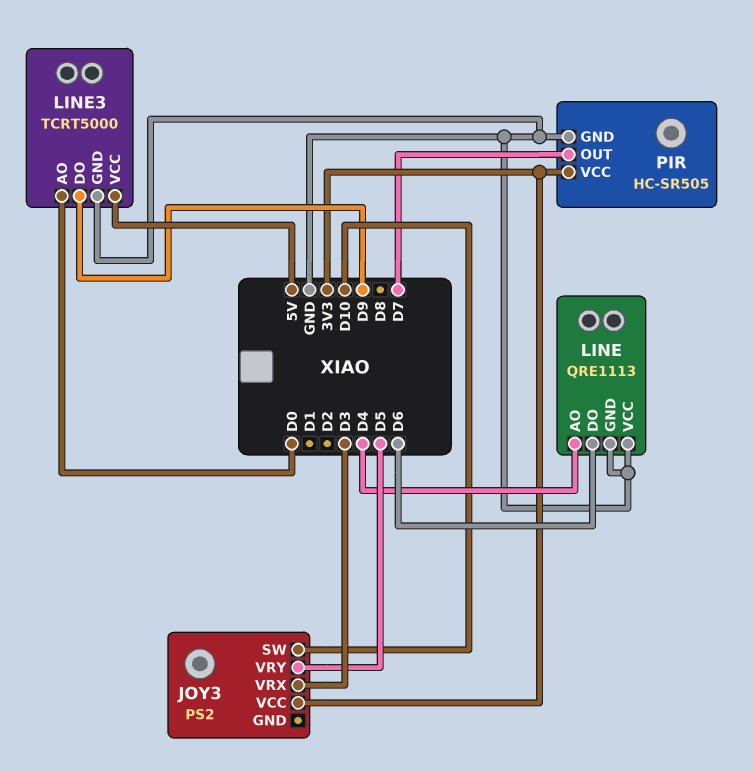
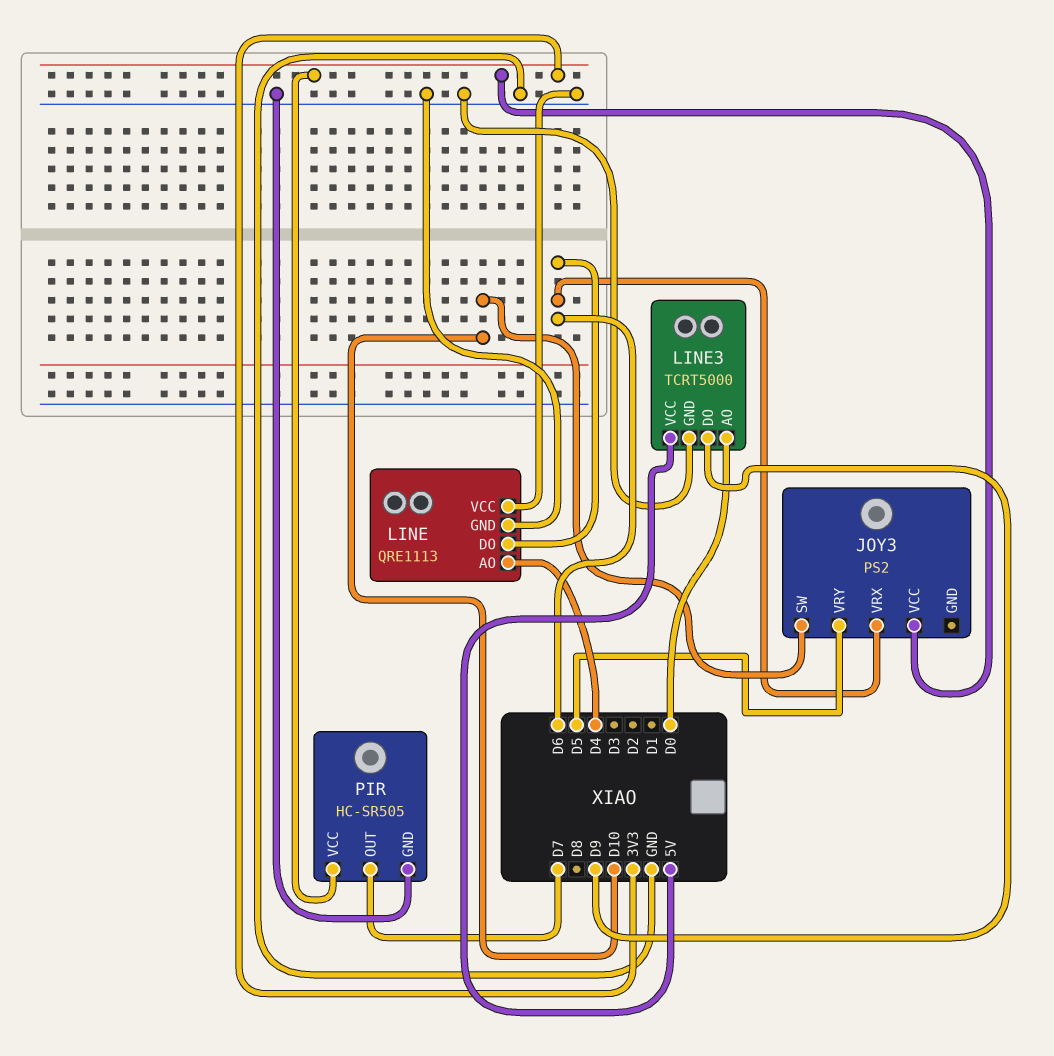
JOY3 pin VRX: D3 -> D6

